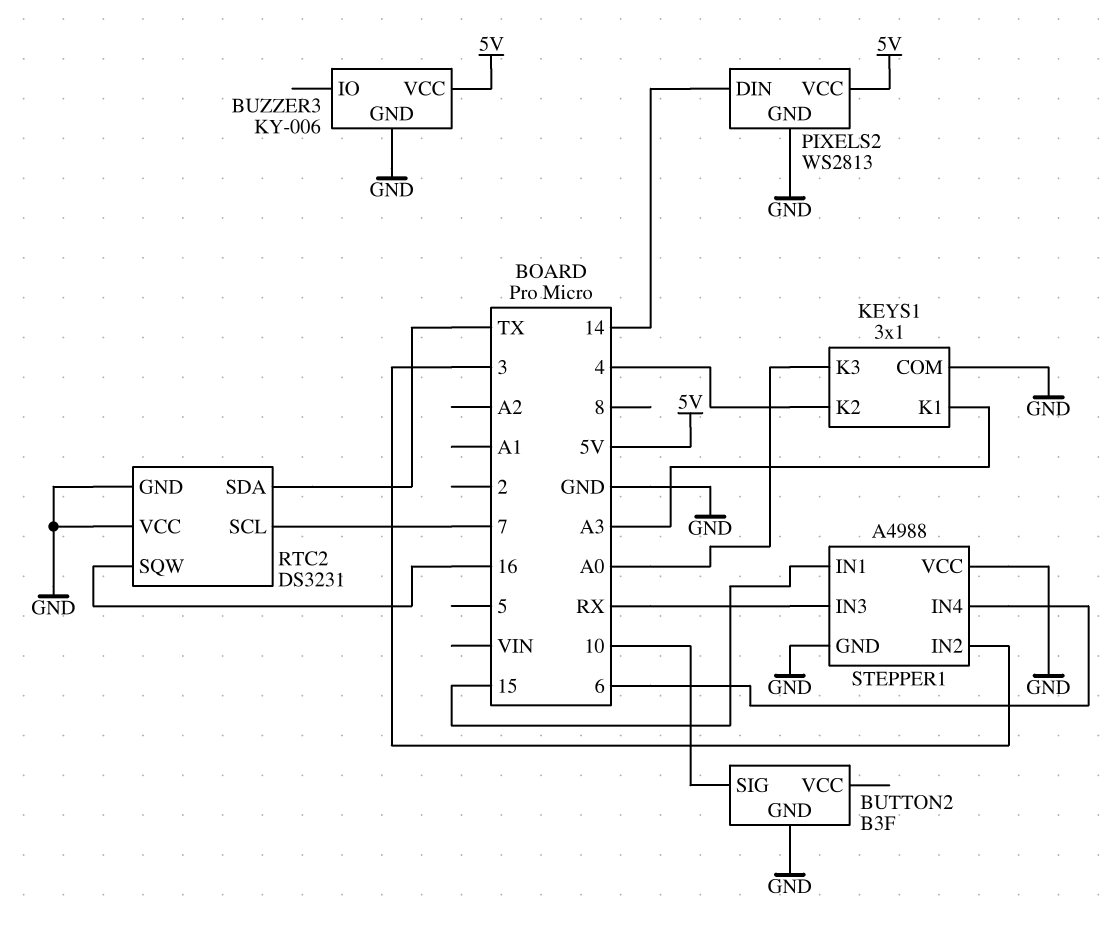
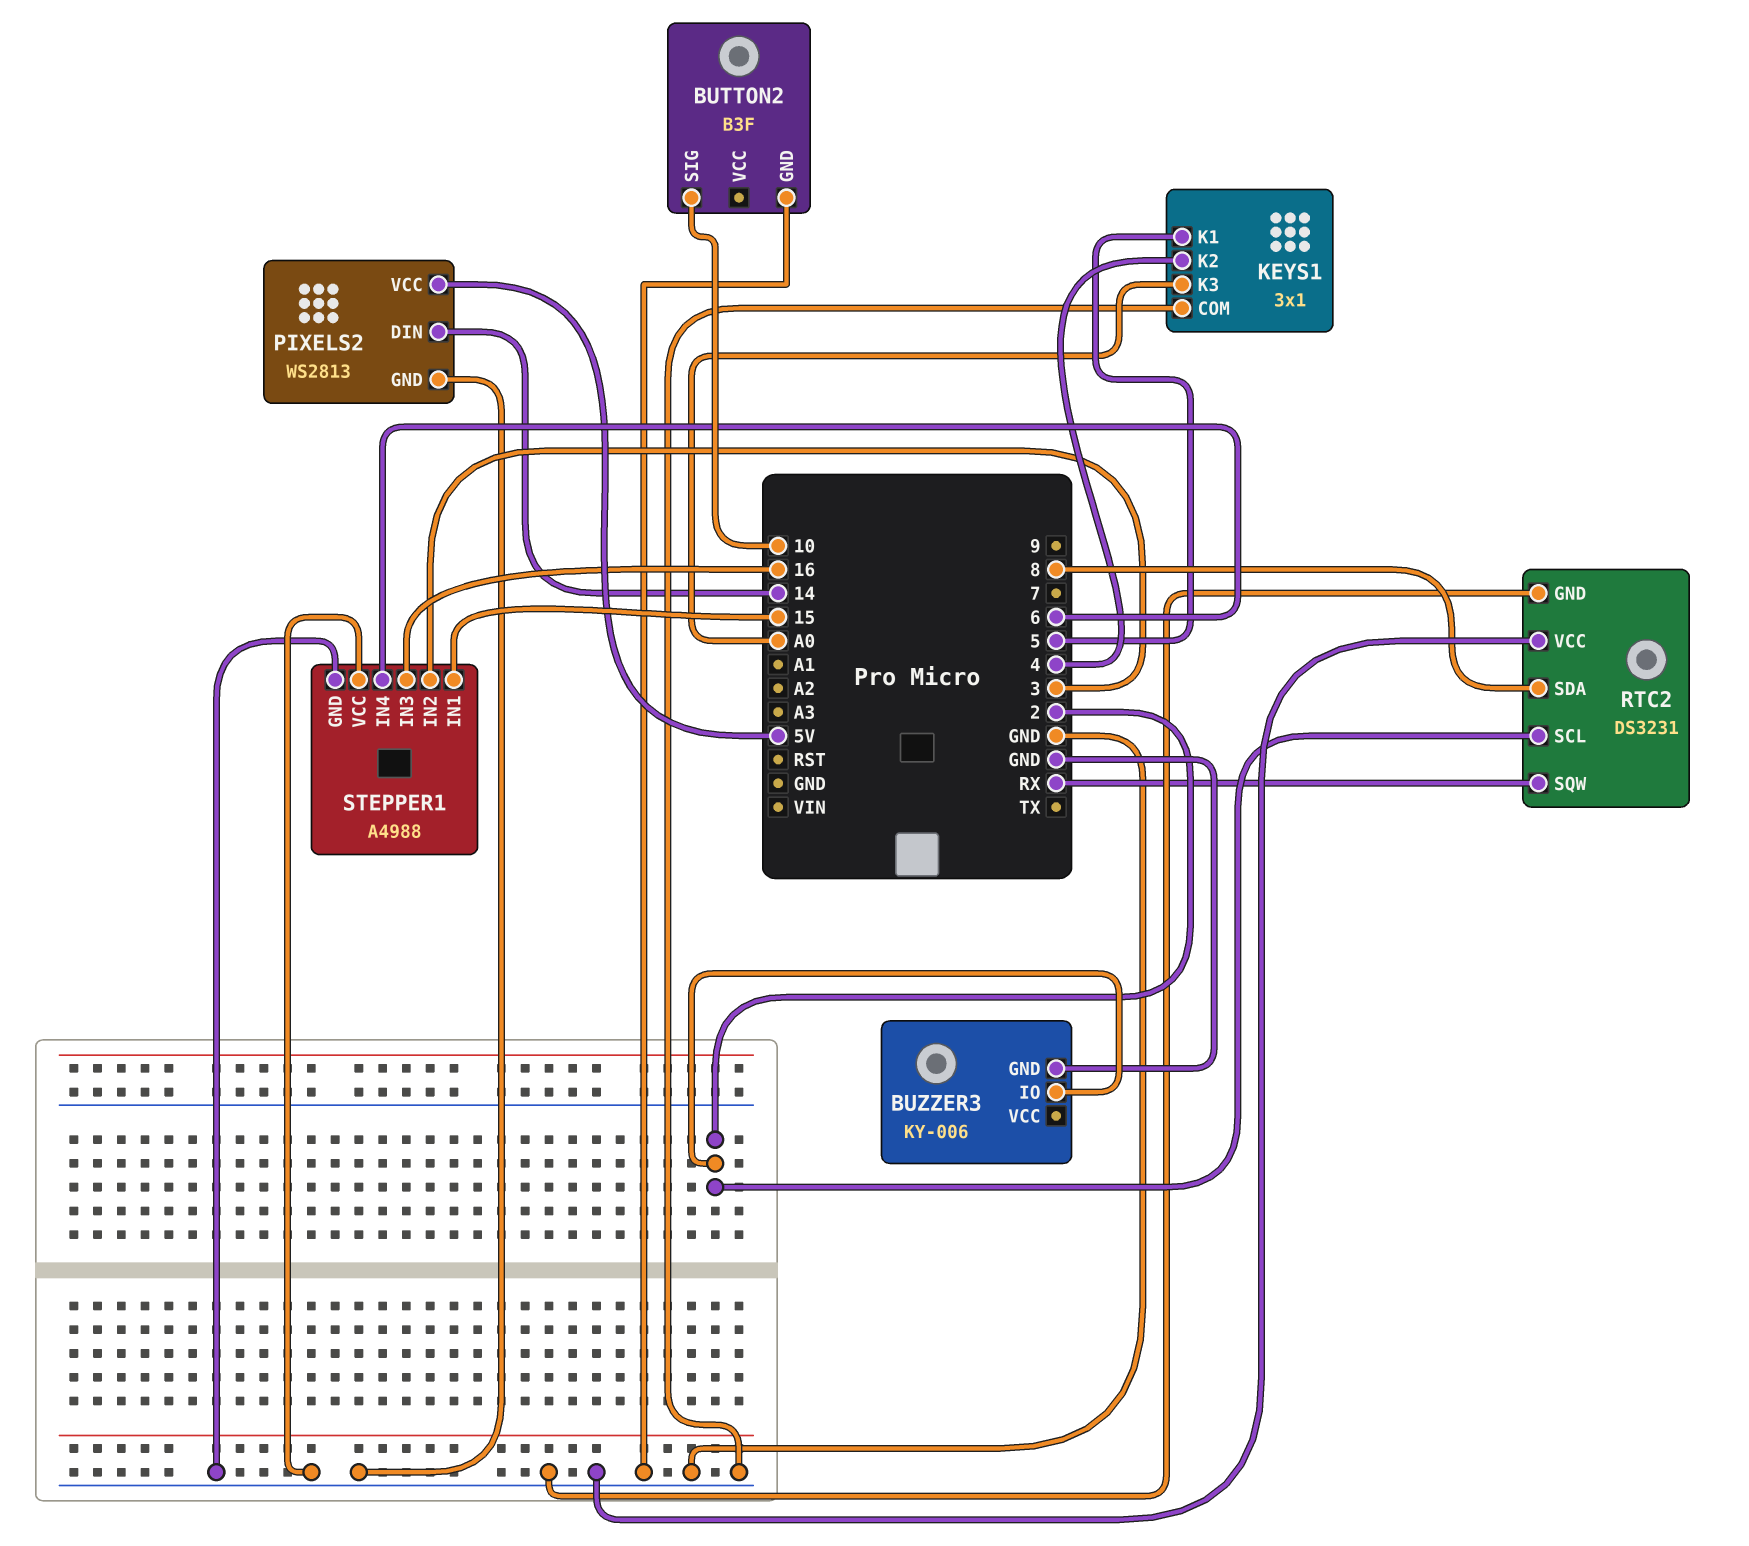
BUZZER3 pin IO: none -> 2
BUZZER3 pin VCC: 5V -> none
KEYS1 pin K1: A3 -> 5
RTC2 pin SCL: 7 -> 2
RTC2 pin SDA: TX -> 8
RTC2 pin SQW: 16 -> RX
STEPPER1 pin IN3: RX -> 16

